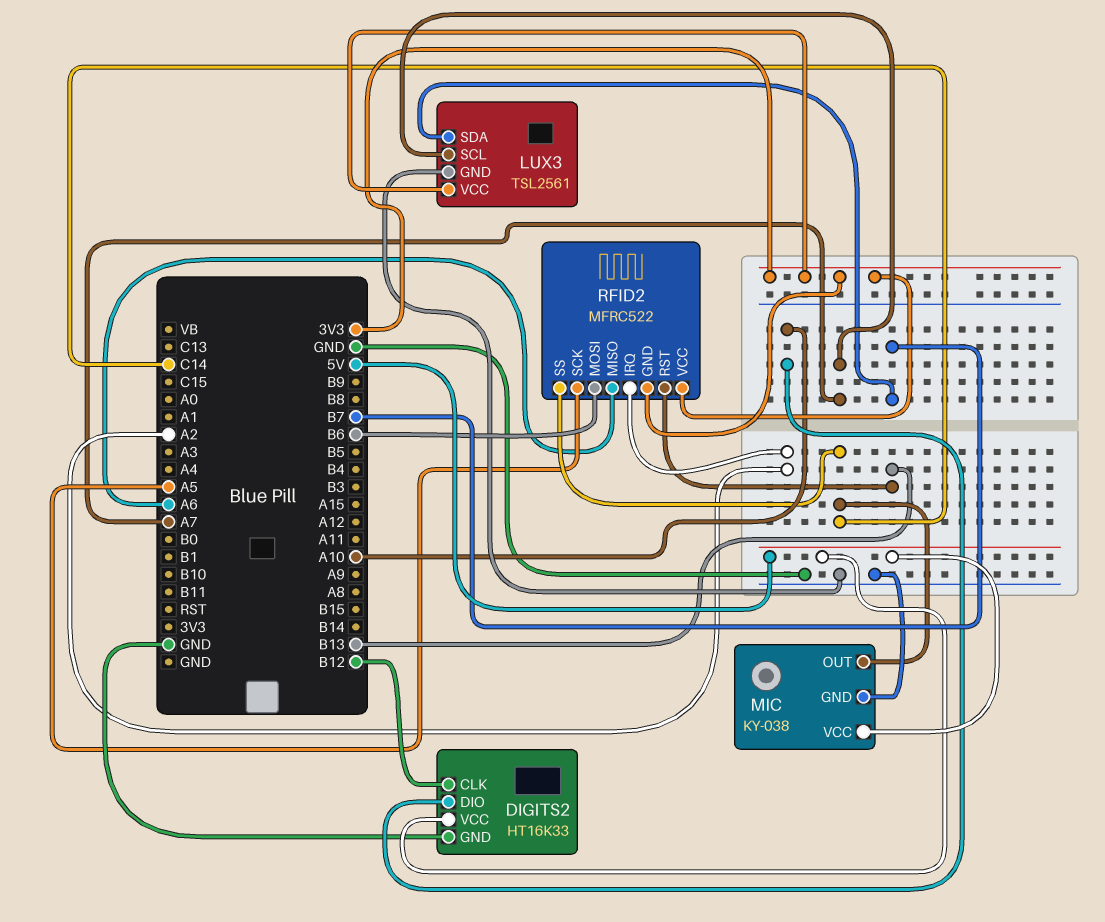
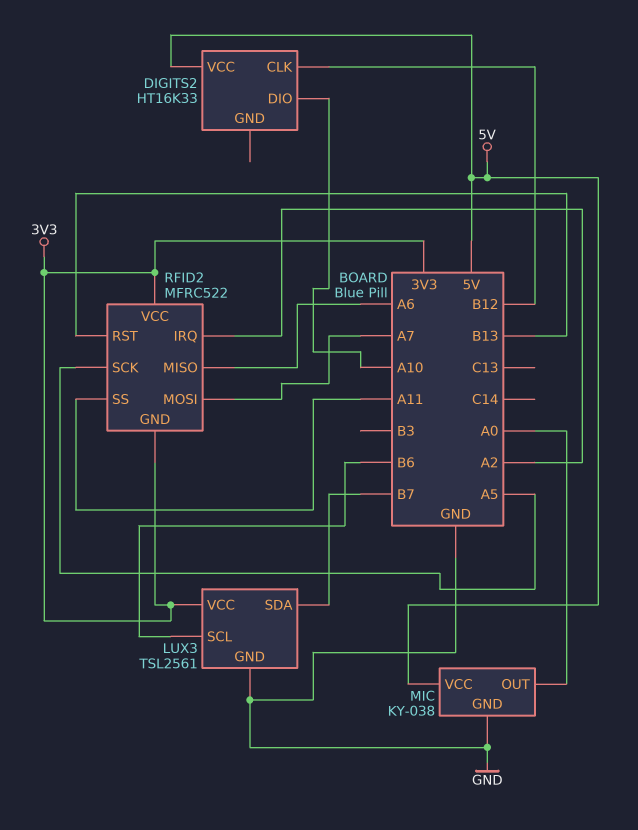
DIGITS2 pin GND: GND -> none
LUX3 pin SCL: A7 -> B6
MIC pin OUT: C14 -> A0
RFID2 pin MOSI: B6 -> A7
RFID2 pin SS: C14 -> A11

